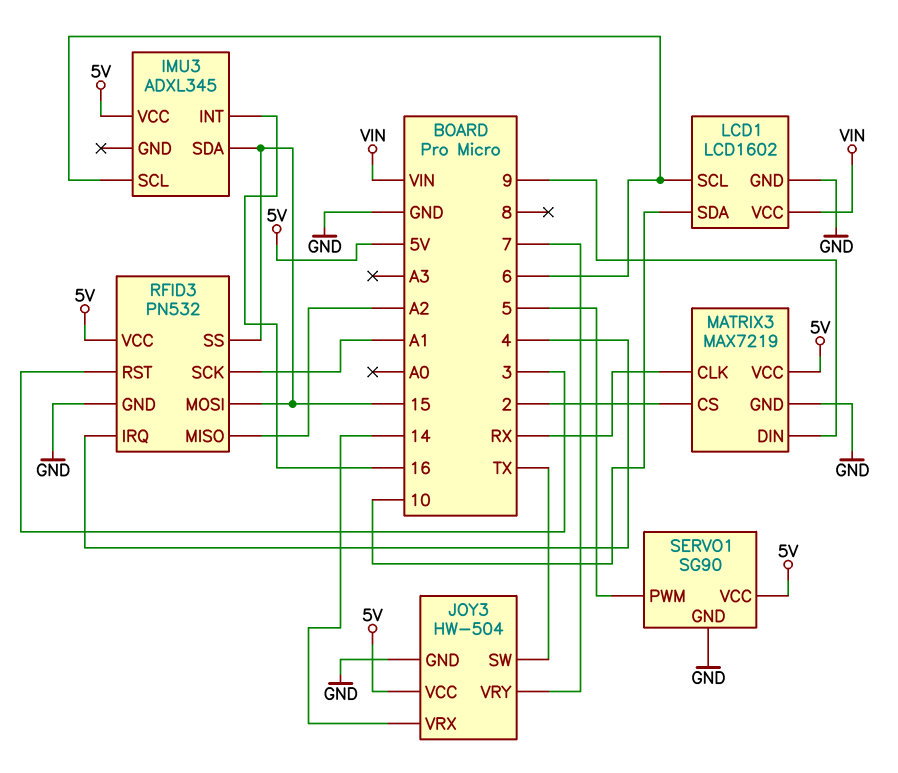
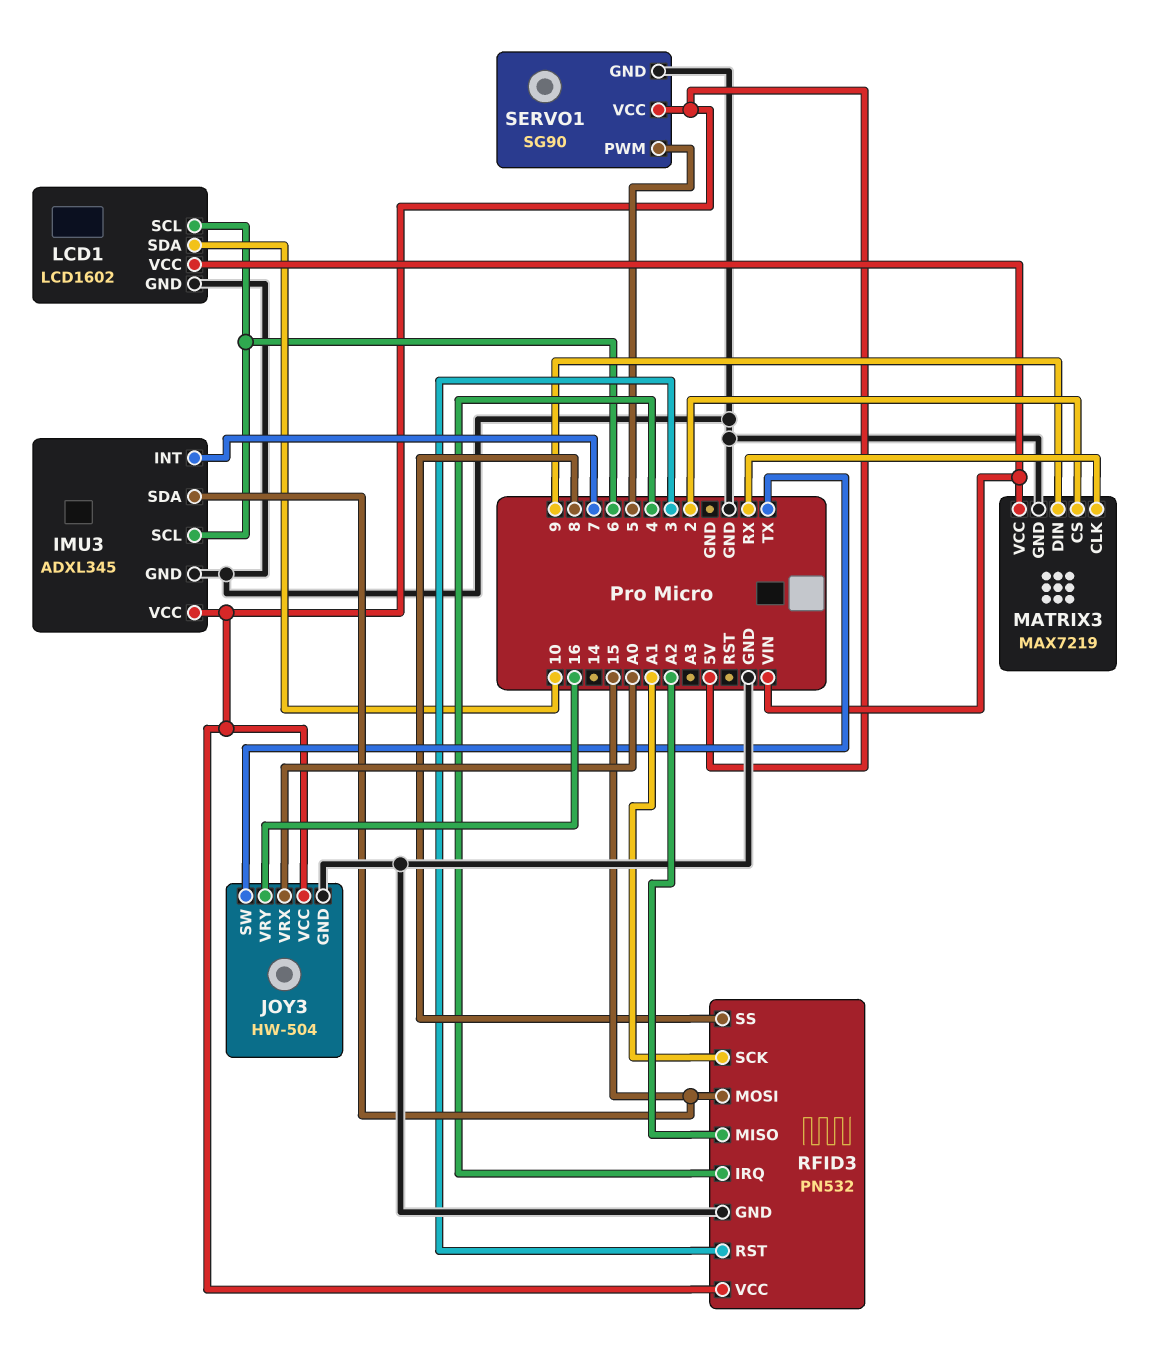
IMU3 pin GND: none -> GND
IMU3 pin INT: 16 -> 7
JOY3 pin VRX: 14 -> A0
JOY3 pin VRY: 7 -> 16
MATRIX3 pin VCC: 5V -> VIN
RFID3 pin SS: 15 -> 8

